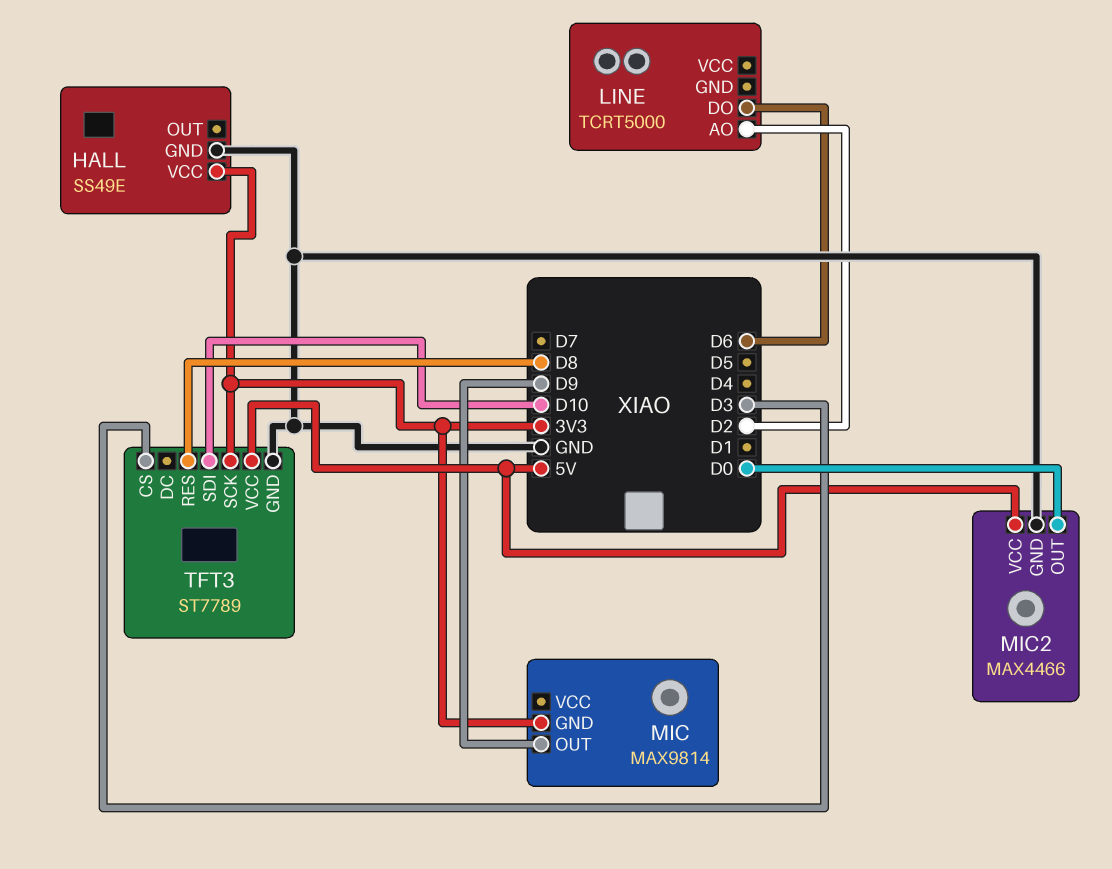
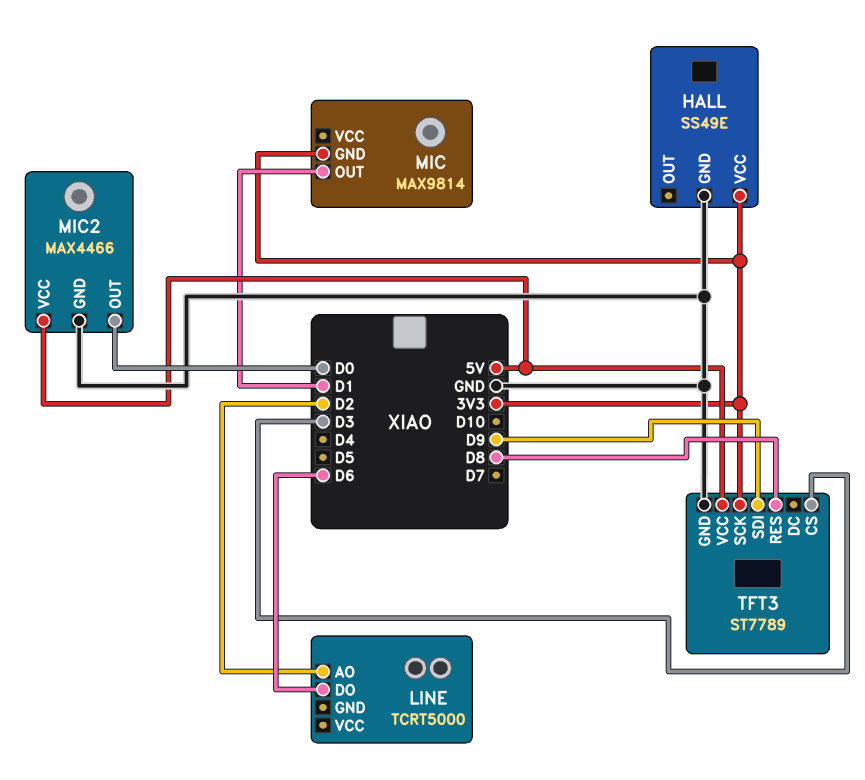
MIC pin OUT: D9 -> D1
TFT3 pin SDI: D10 -> D9

